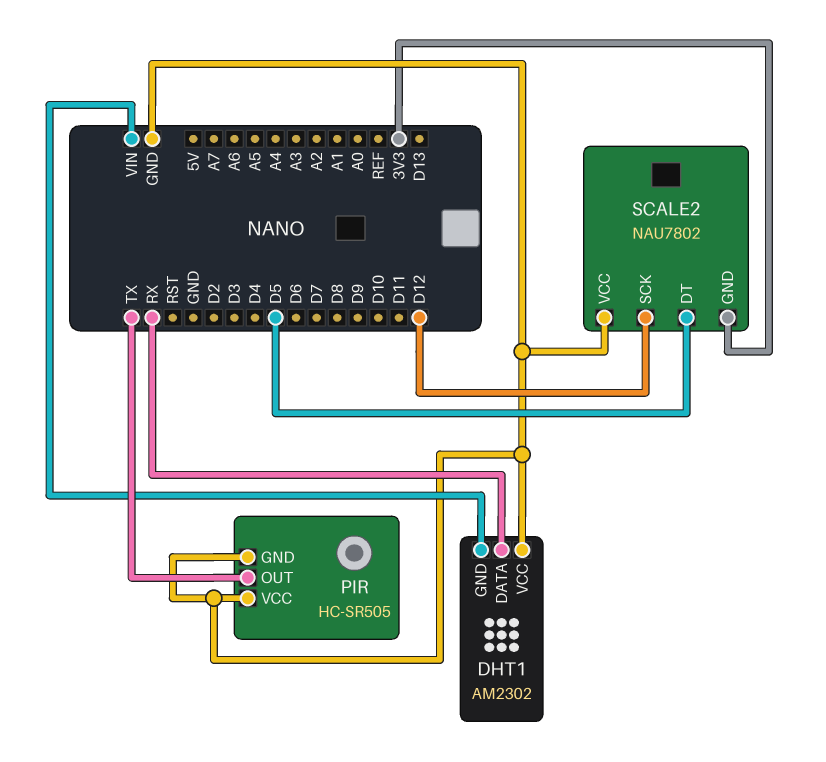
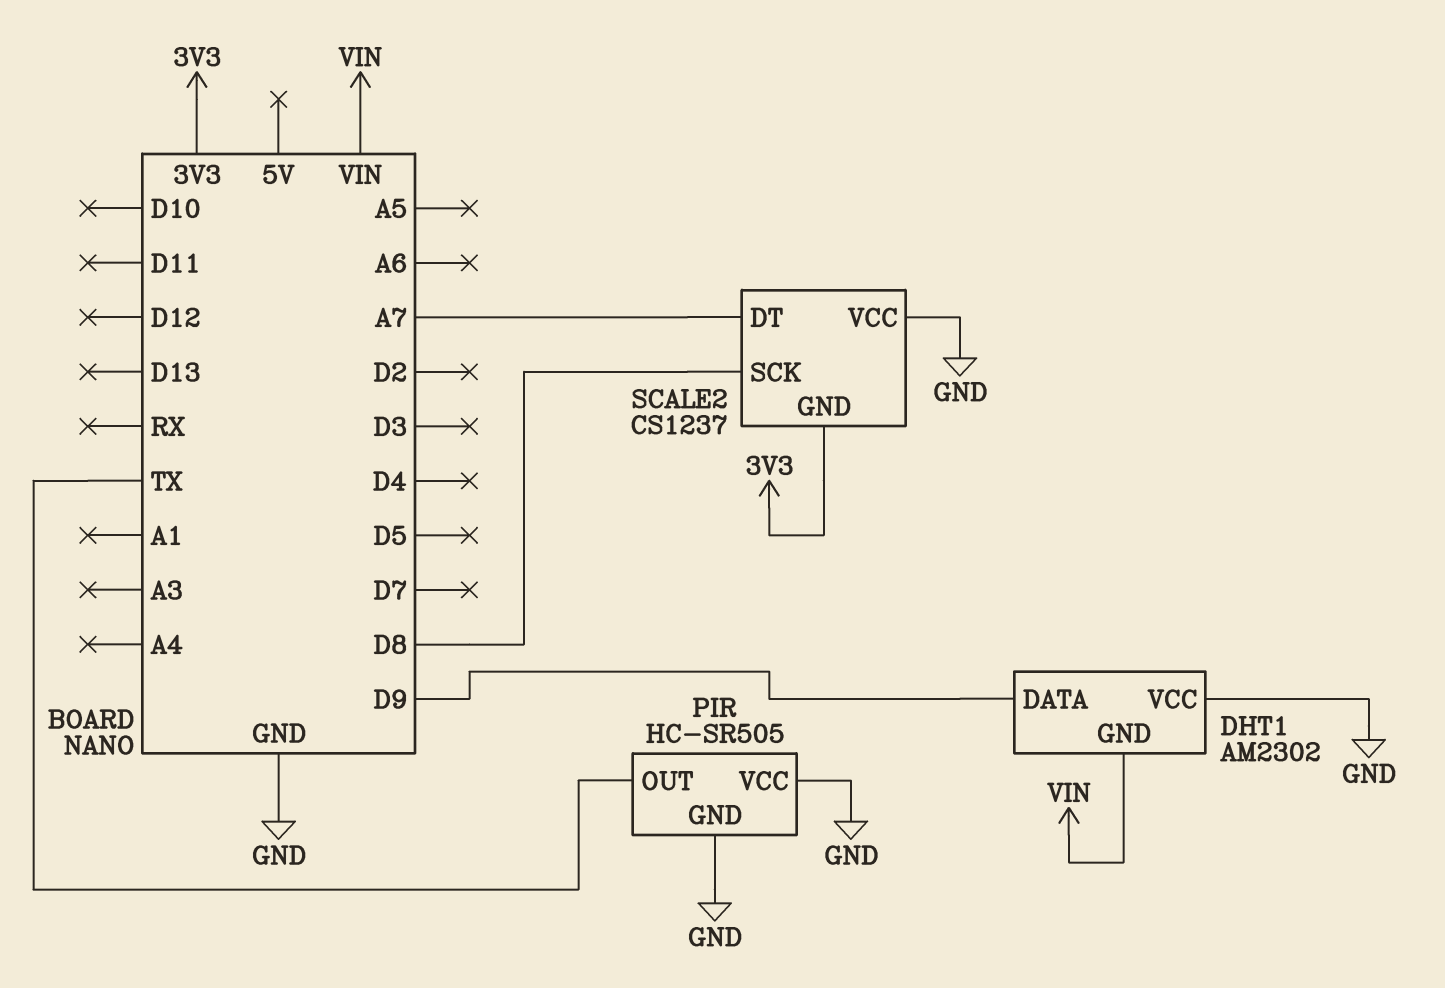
DHT1 pin DATA: RX -> D9
SCALE2: NAU7802 -> CS1237
SCALE2 pin DT: D5 -> A7
SCALE2 pin SCK: D12 -> D8

